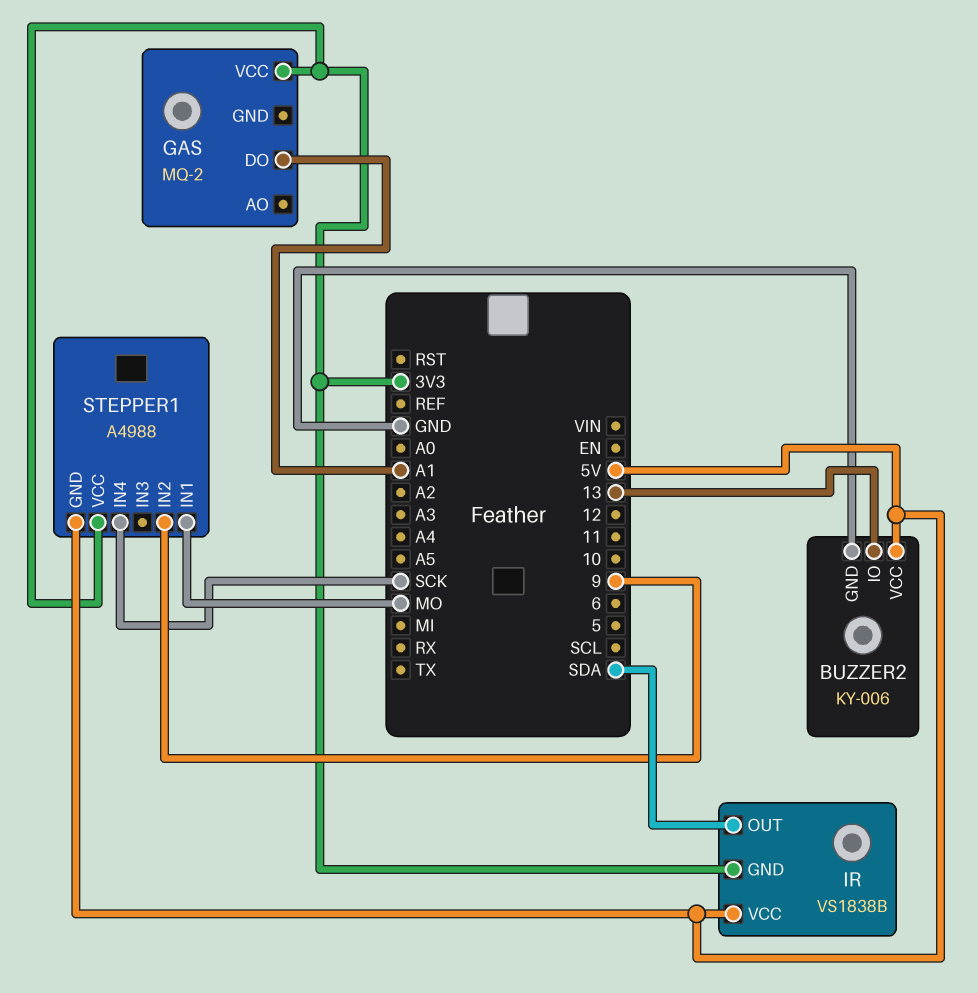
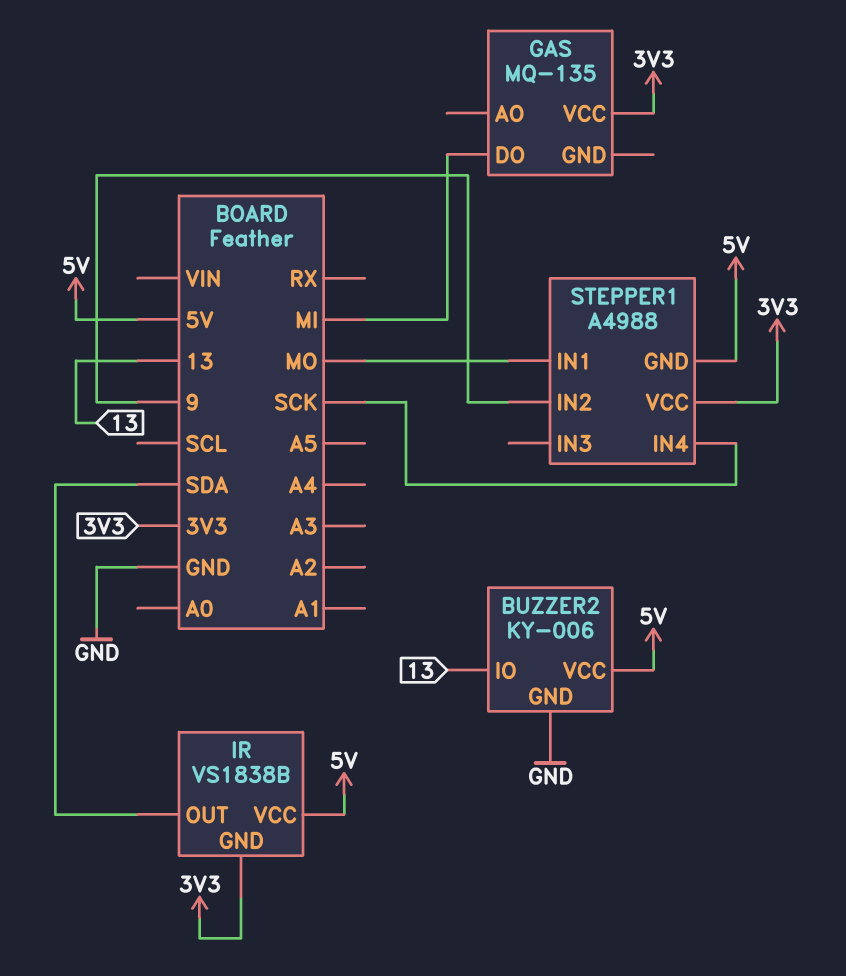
GAS: MQ-2 -> MQ-135
GAS pin DO: A1 -> MI

